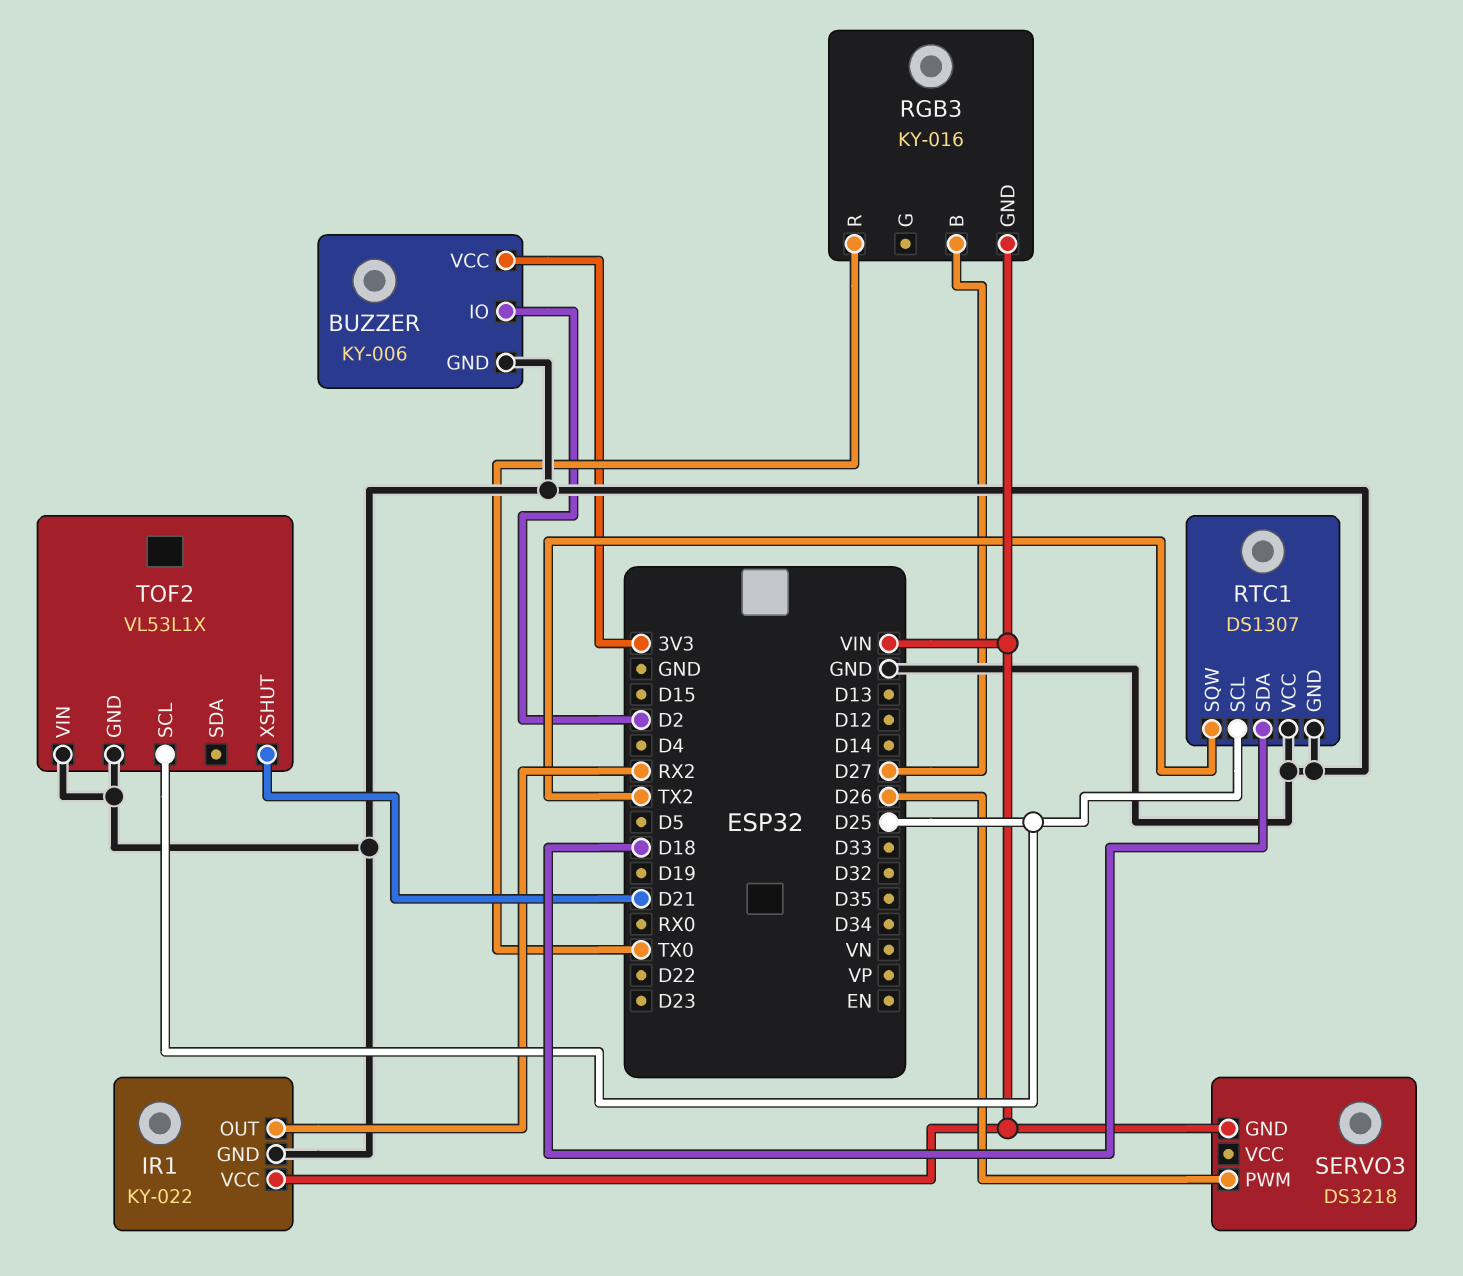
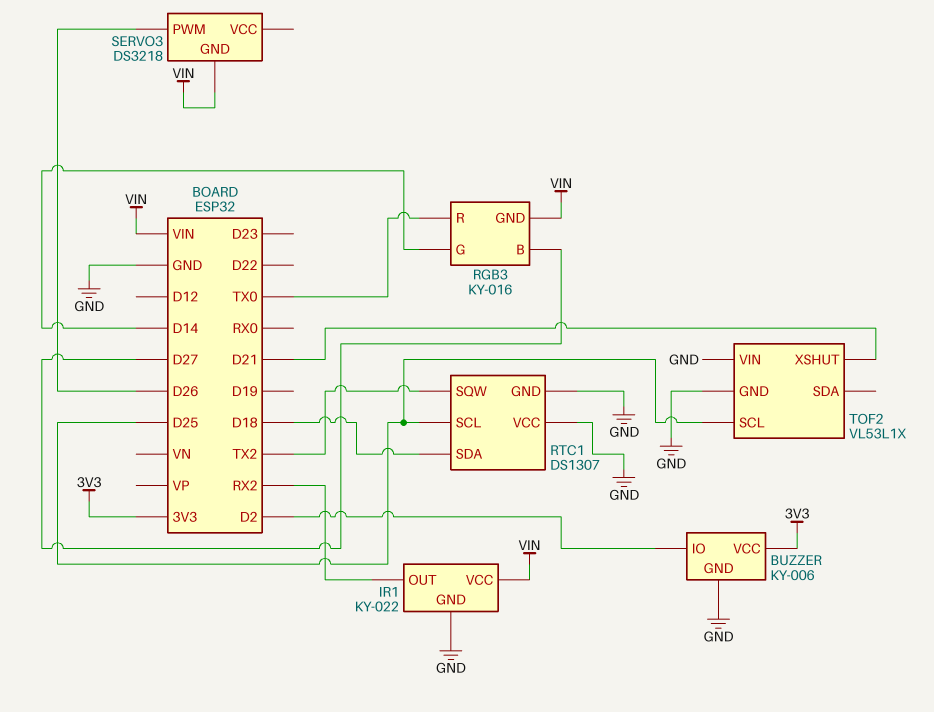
RGB3 pin G: none -> D14

